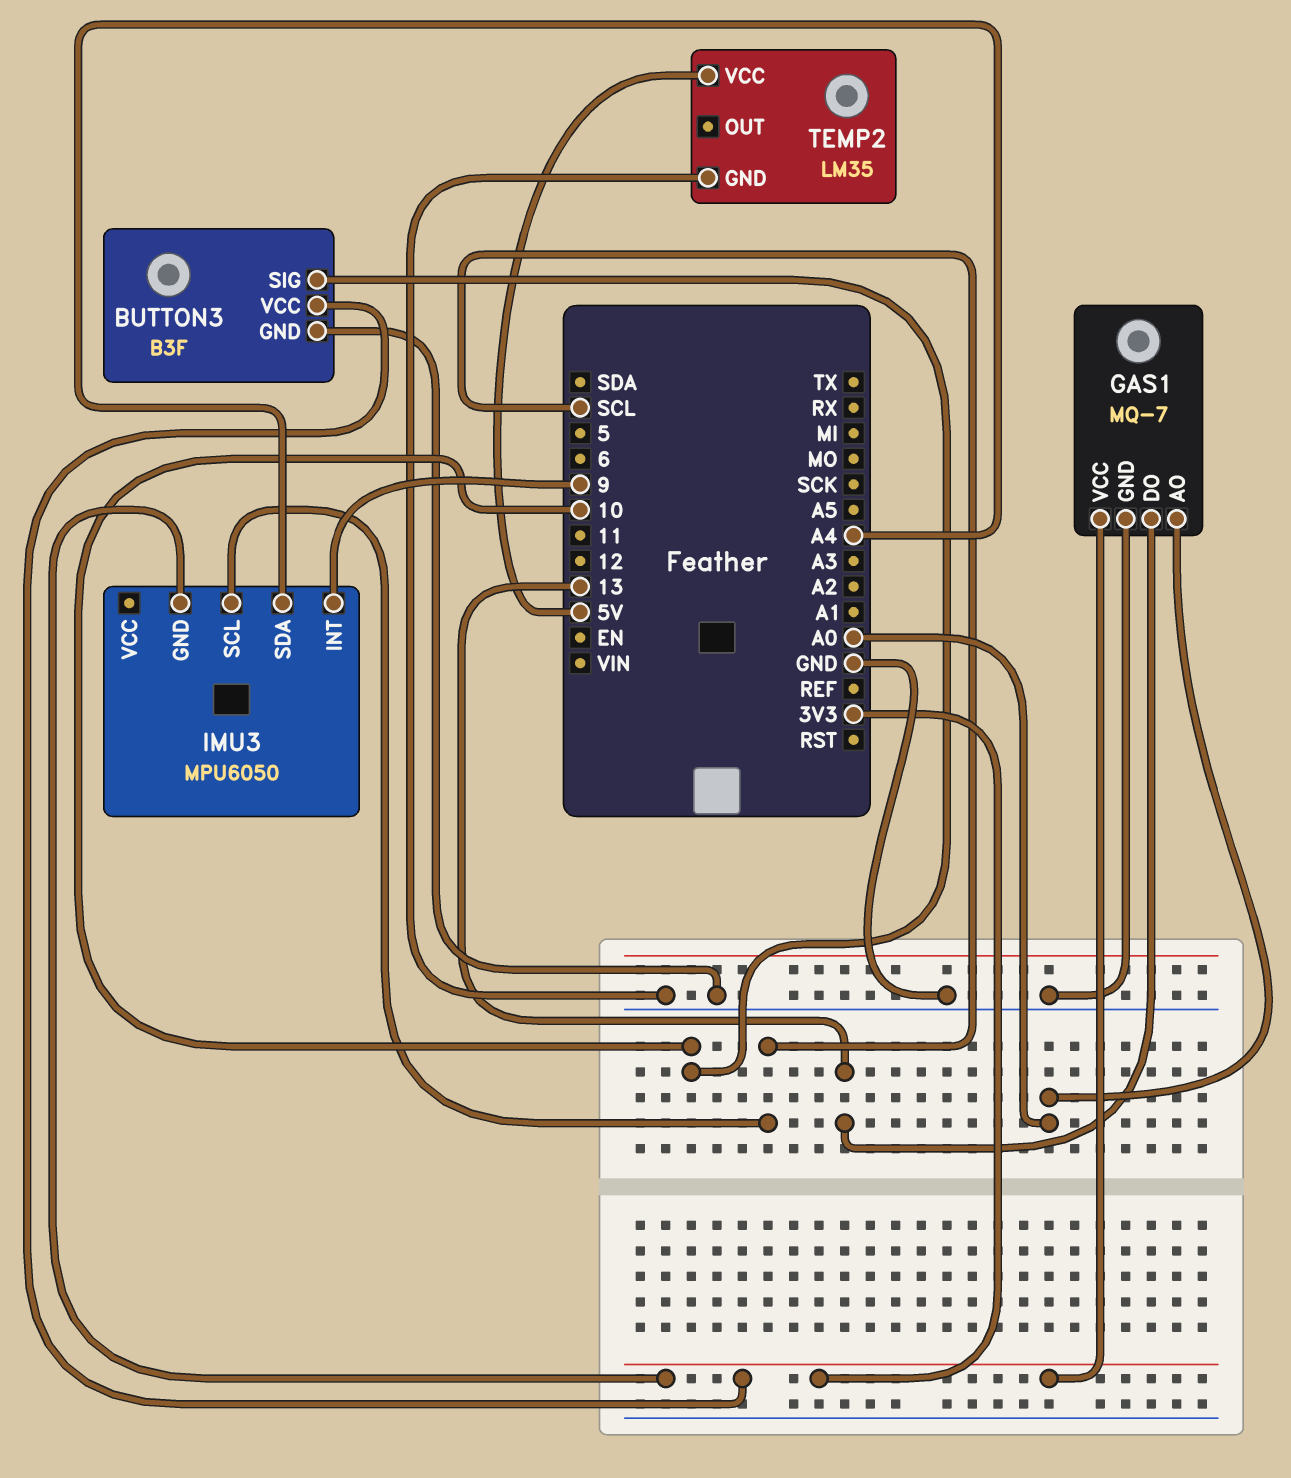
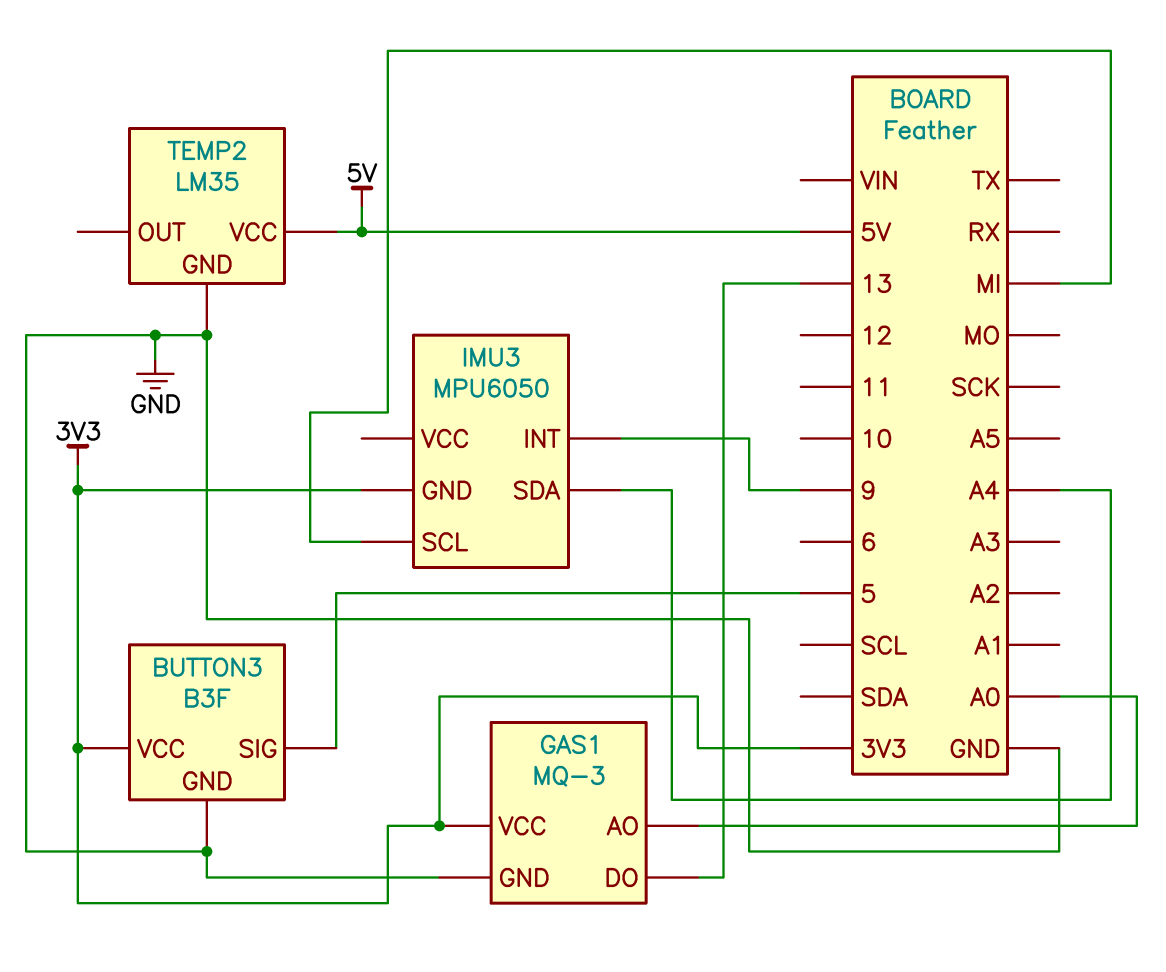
BUTTON3 pin SIG: 10 -> 5
GAS1: MQ-7 -> MQ-3
IMU3 pin SCL: SCL -> MI

